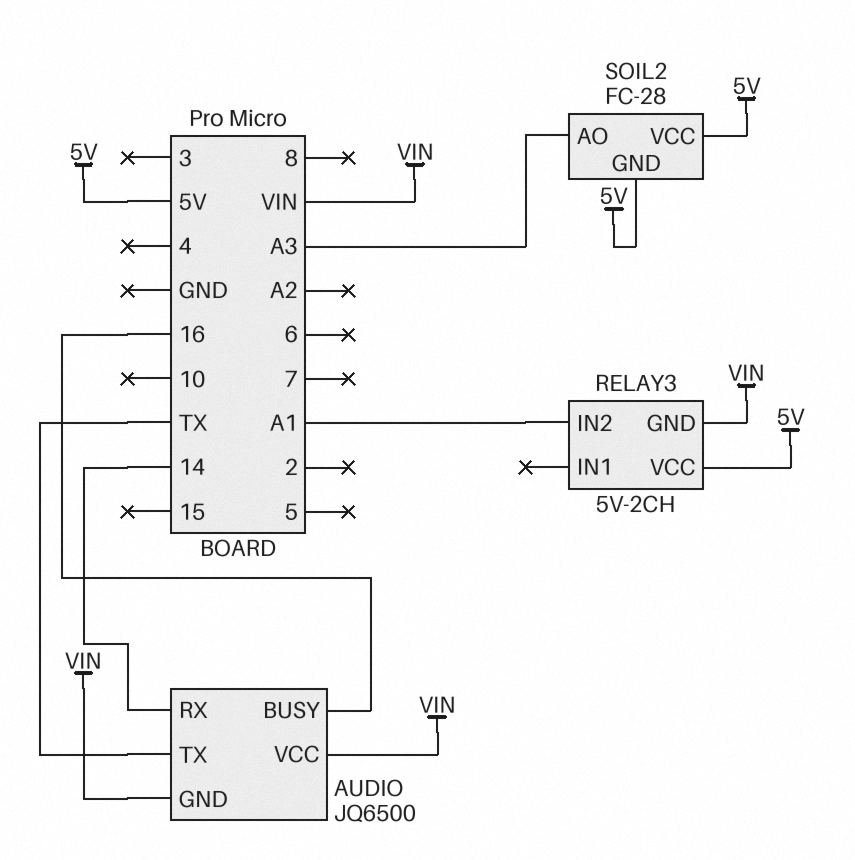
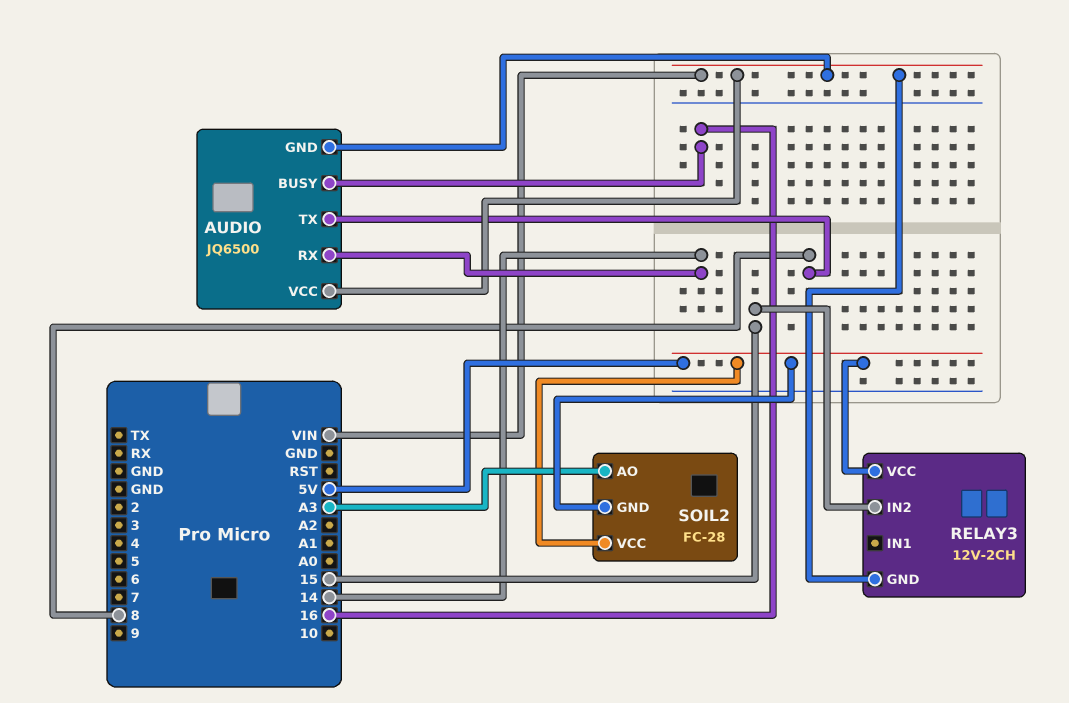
AUDIO pin TX: TX -> 8
RELAY3: 5V-2CH -> 12V-2CH
RELAY3 pin IN2: A1 -> 15

